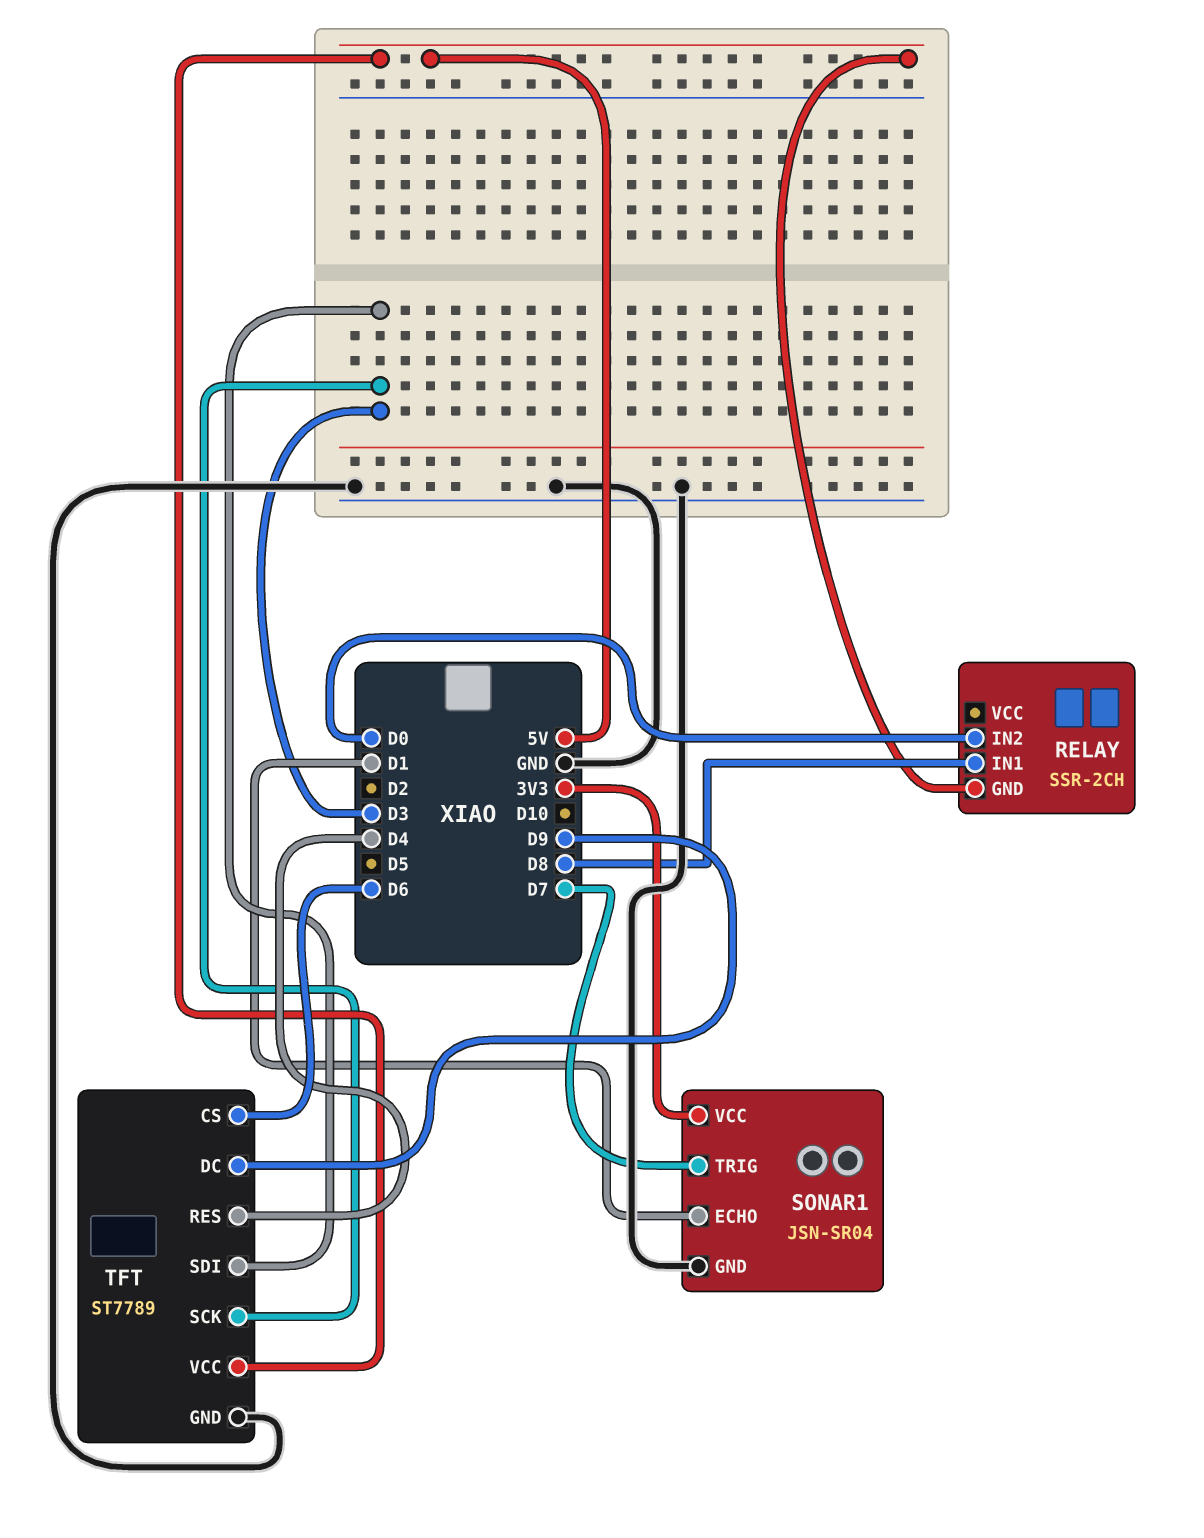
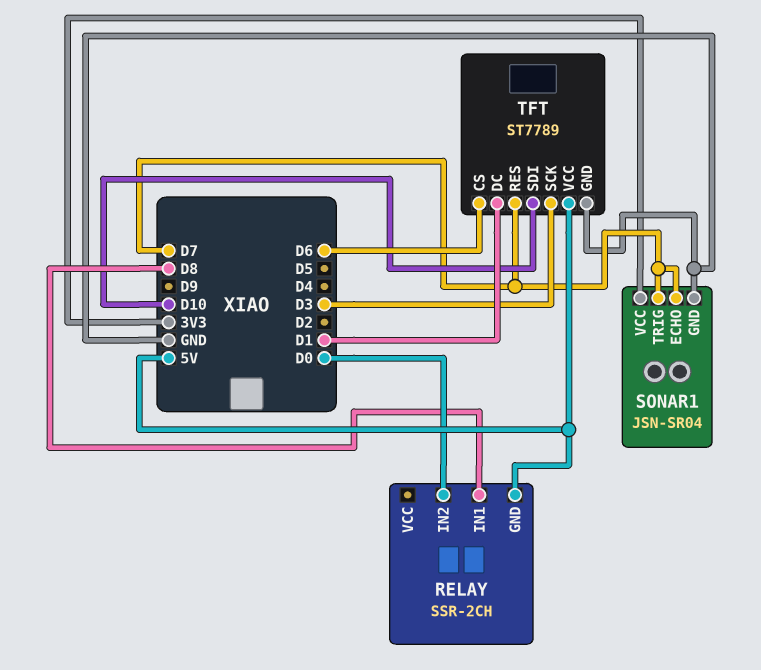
SONAR1 pin ECHO: D1 -> D7
TFT pin DC: D9 -> D1
TFT pin RES: D4 -> D7
TFT pin SDI: D3 -> D10

